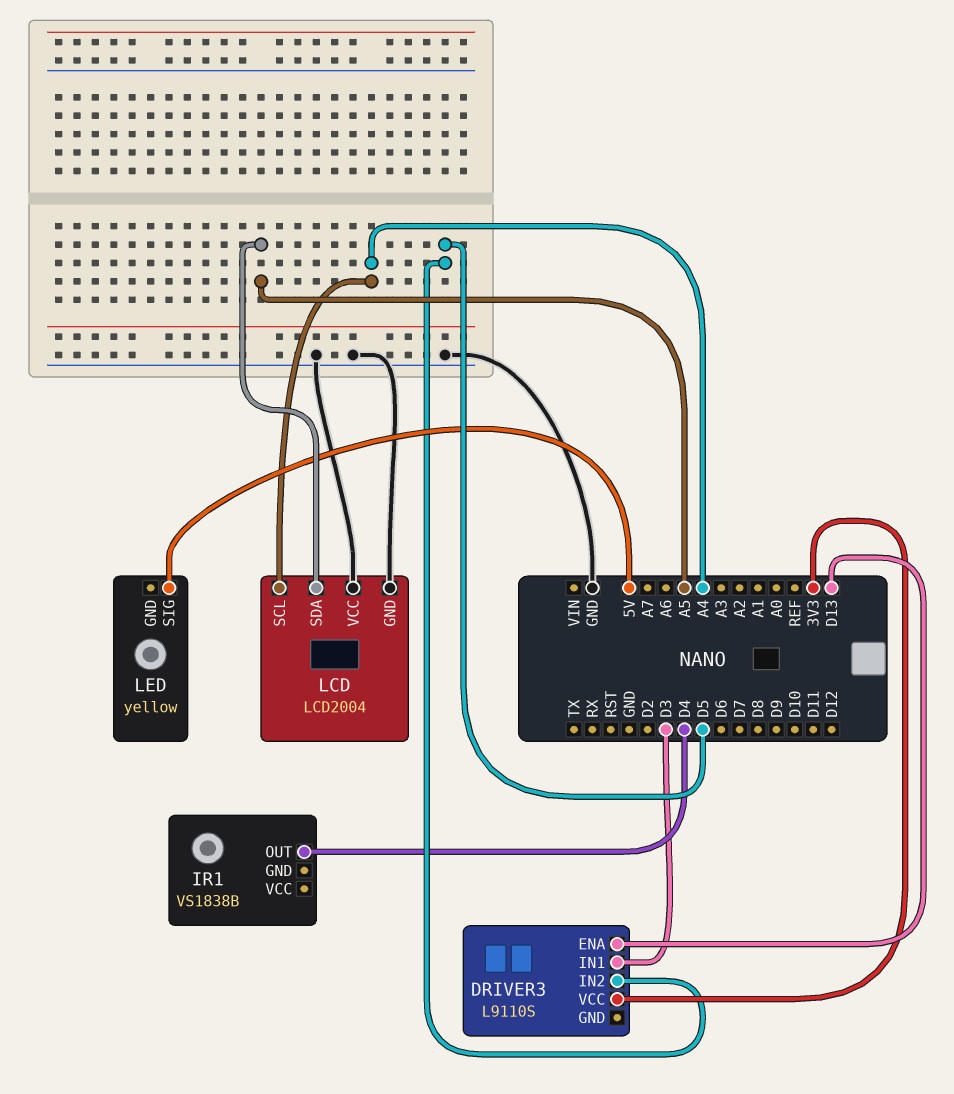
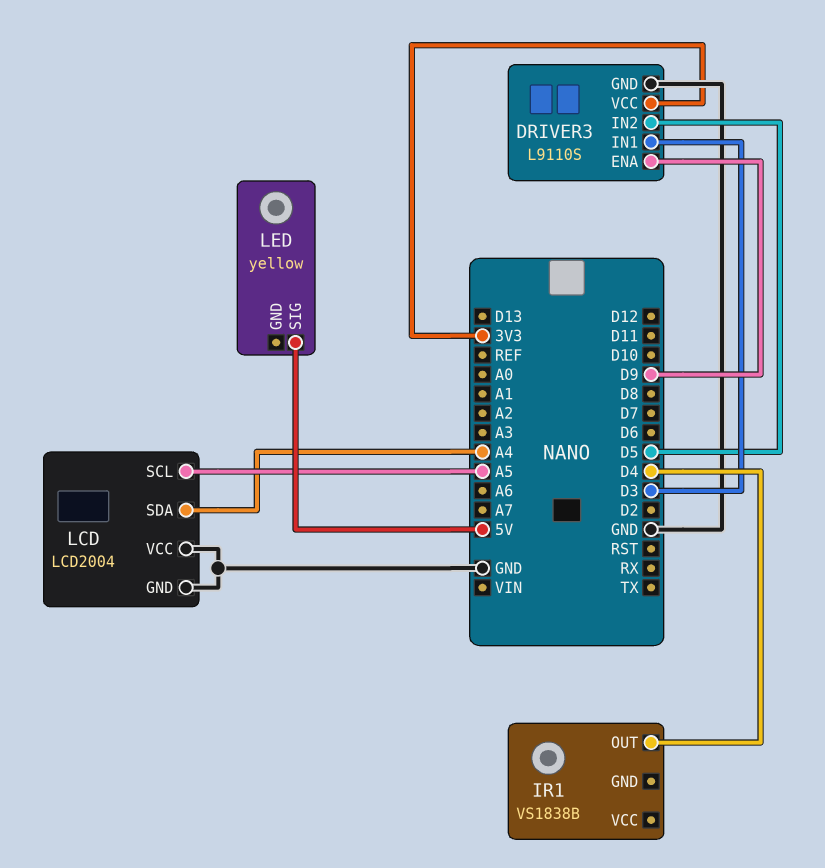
DRIVER3 pin ENA: D13 -> D9
DRIVER3 pin GND: none -> GND
LCD pin SCL: A4 -> A5
LCD pin SDA: A5 -> A4

